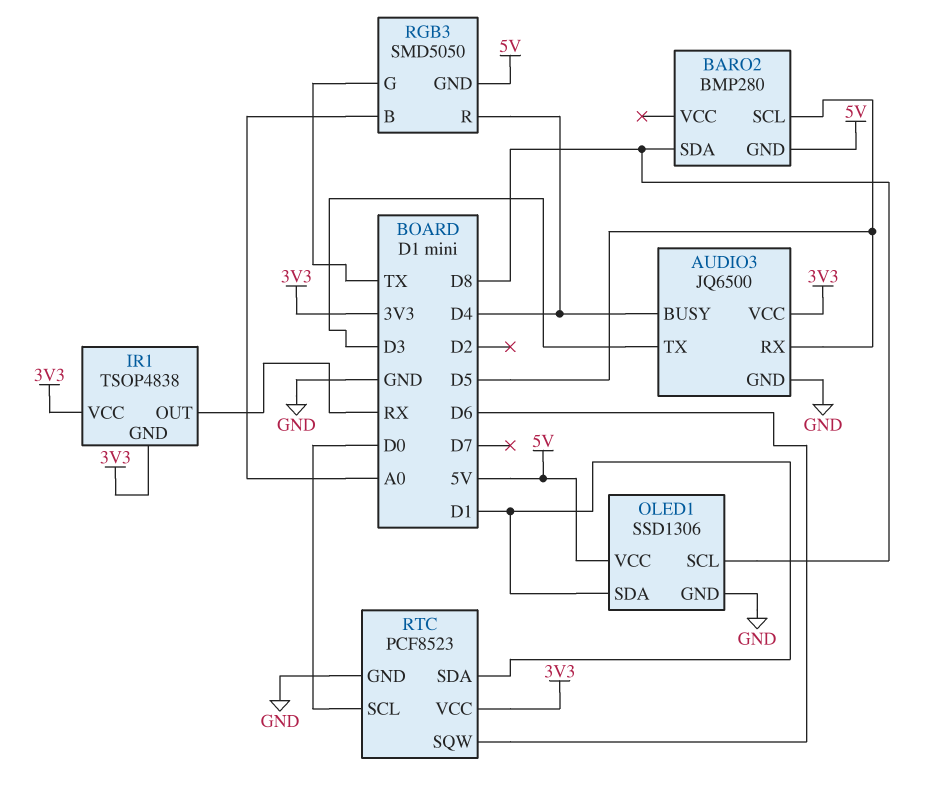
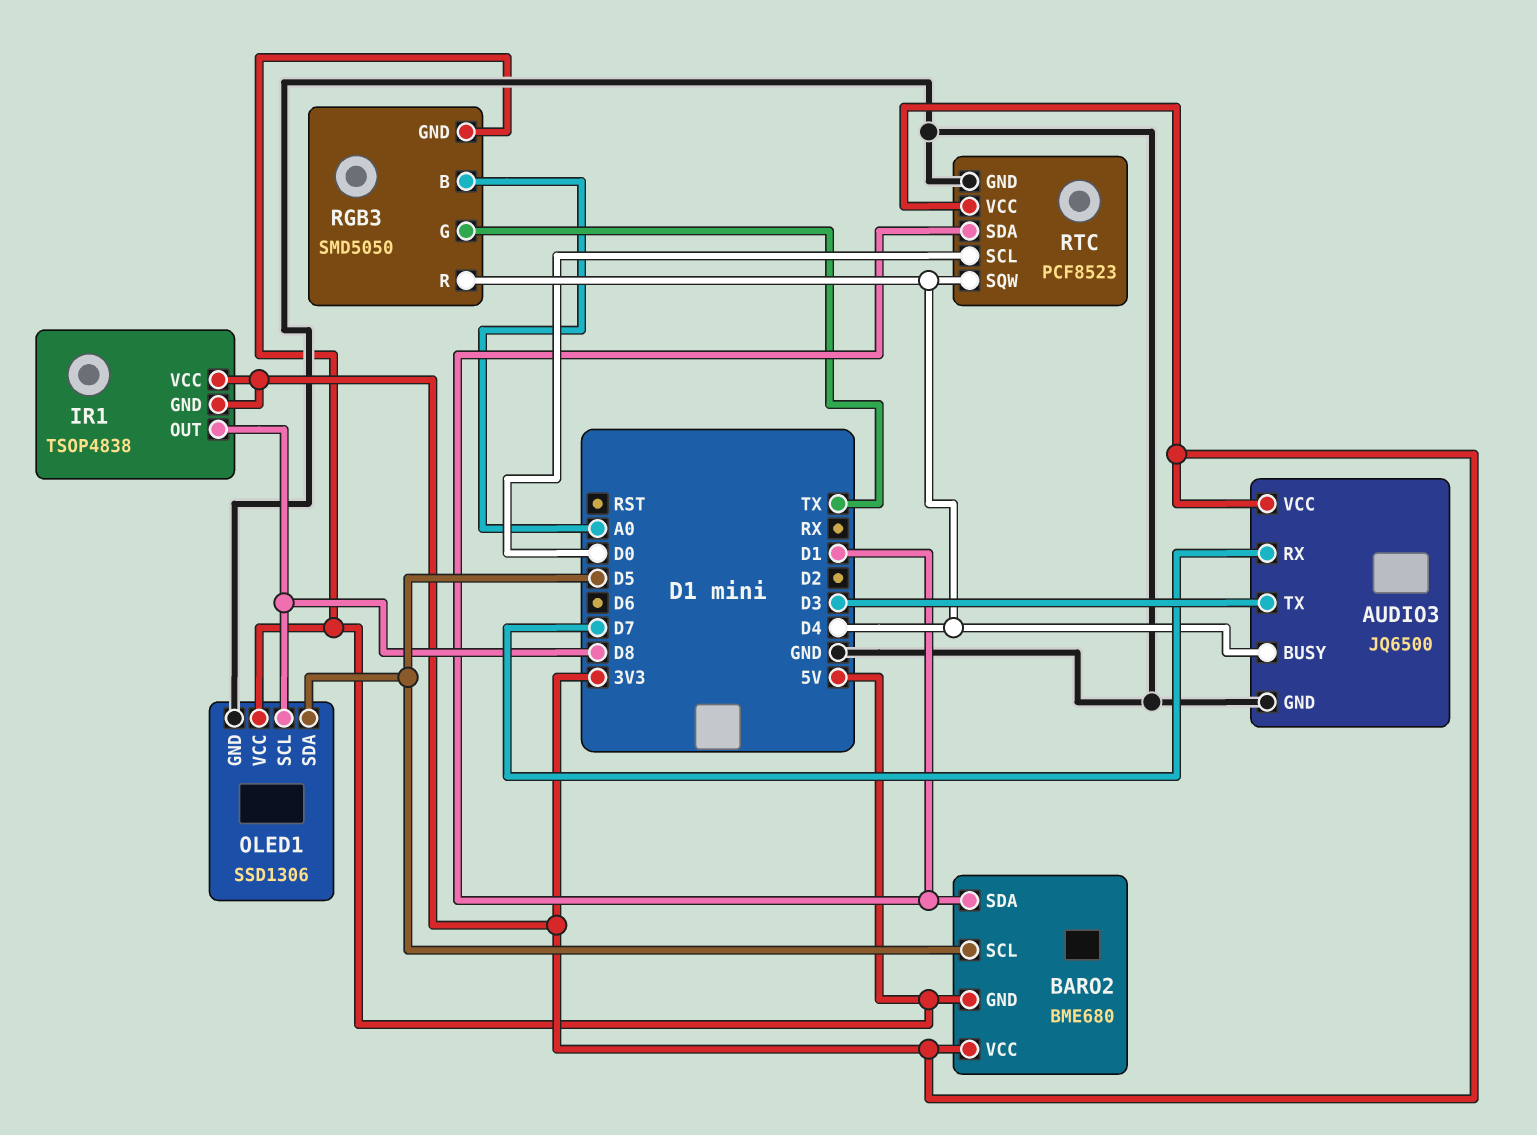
AUDIO3 pin RX: D5 -> D7
BARO2: BMP280 -> BME680
BARO2 pin SDA: D8 -> D1
BARO2 pin VCC: none -> 3V3
IR1 pin OUT: RX -> D8
OLED1 pin SDA: D1 -> D5
RTC pin SQW: D6 -> D4

